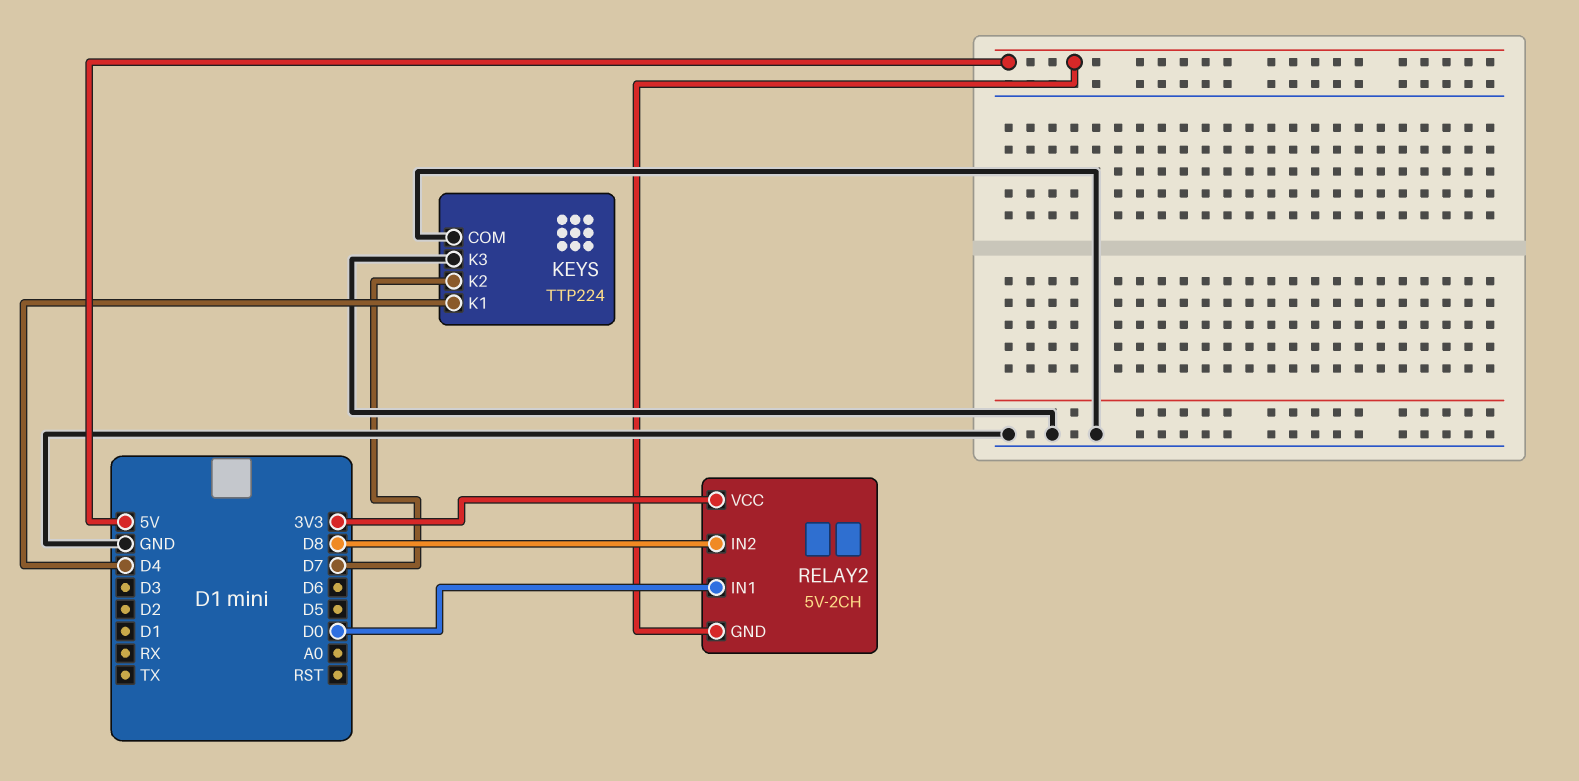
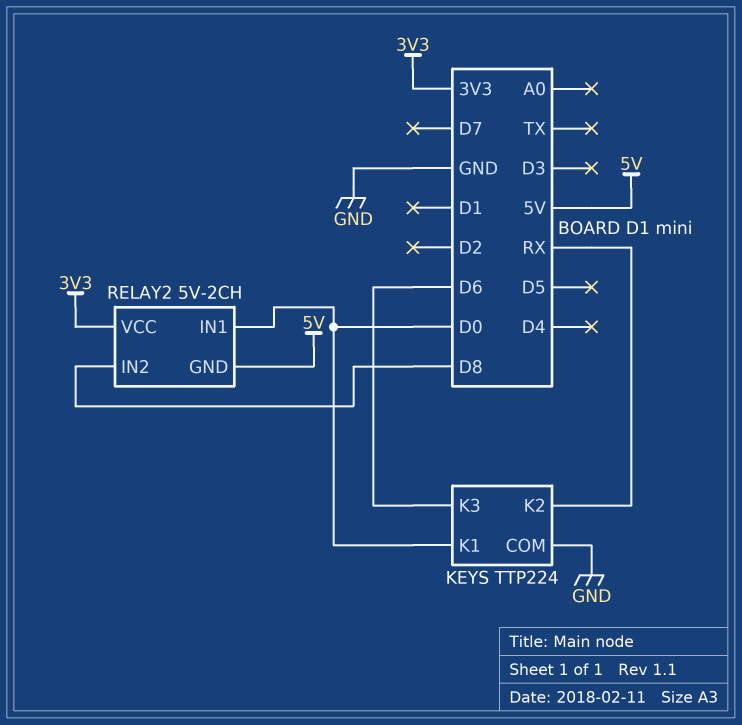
KEYS pin K1: D4 -> D0
KEYS pin K2: D7 -> RX
KEYS pin K3: GND -> D6

